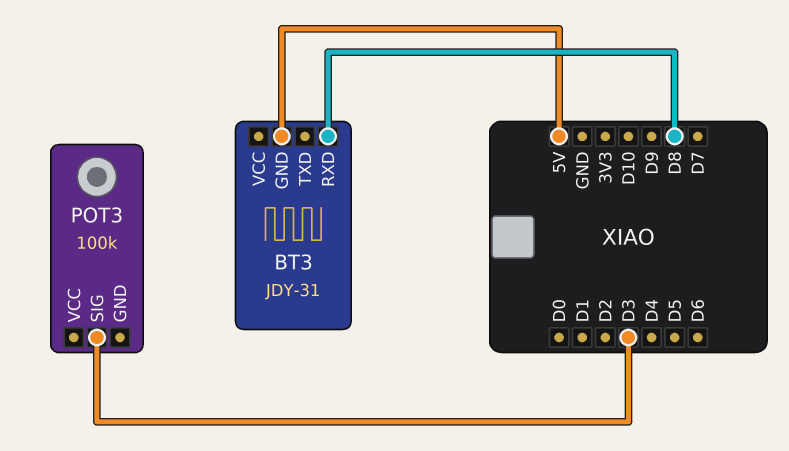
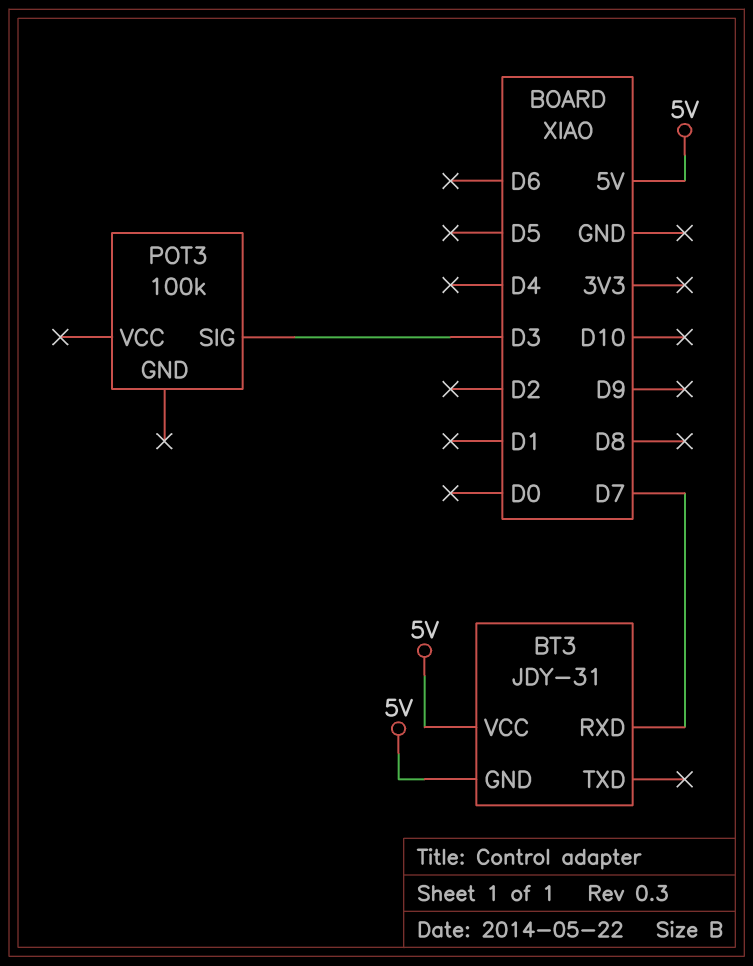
BT3 pin RXD: D8 -> D7
BT3 pin VCC: none -> 5V

